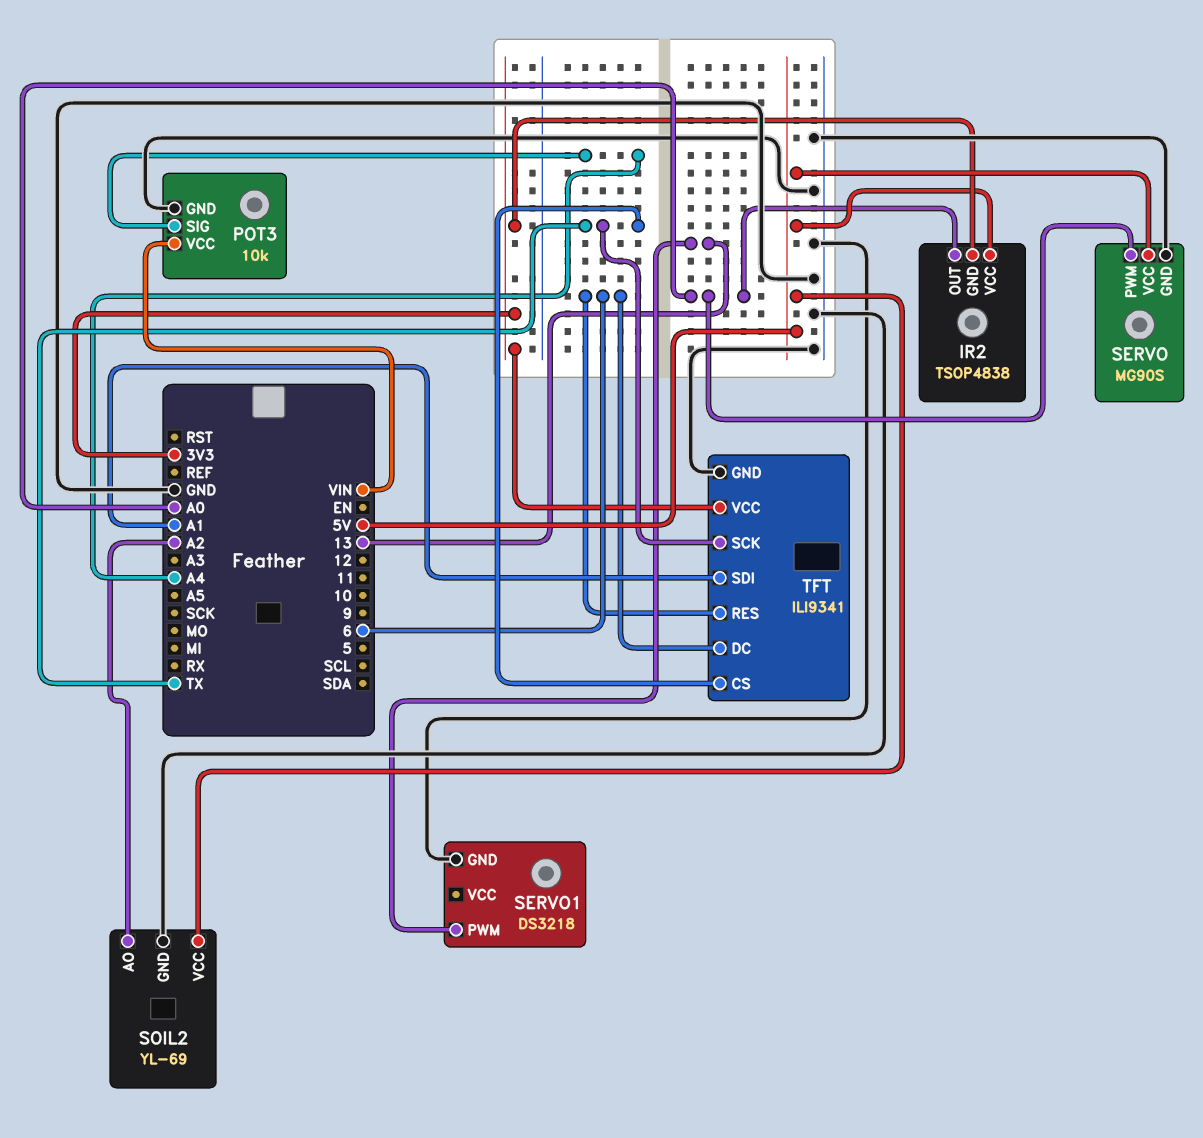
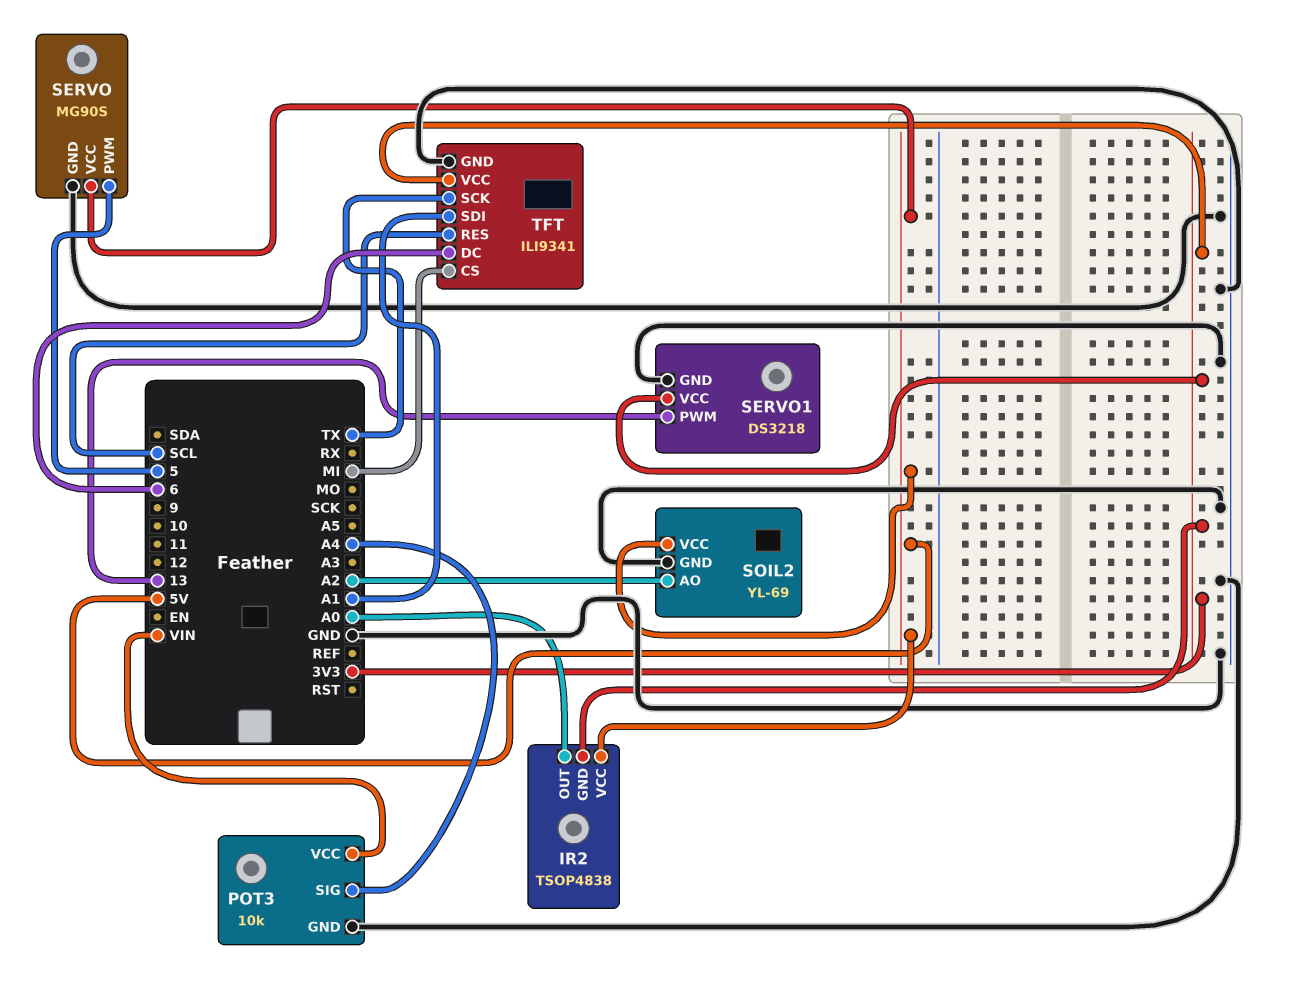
SERVO pin PWM: A0 -> 5
SERVO1 pin VCC: none -> 3V3
TFT pin CS: TX -> MI
TFT pin RES: 6 -> SCL

